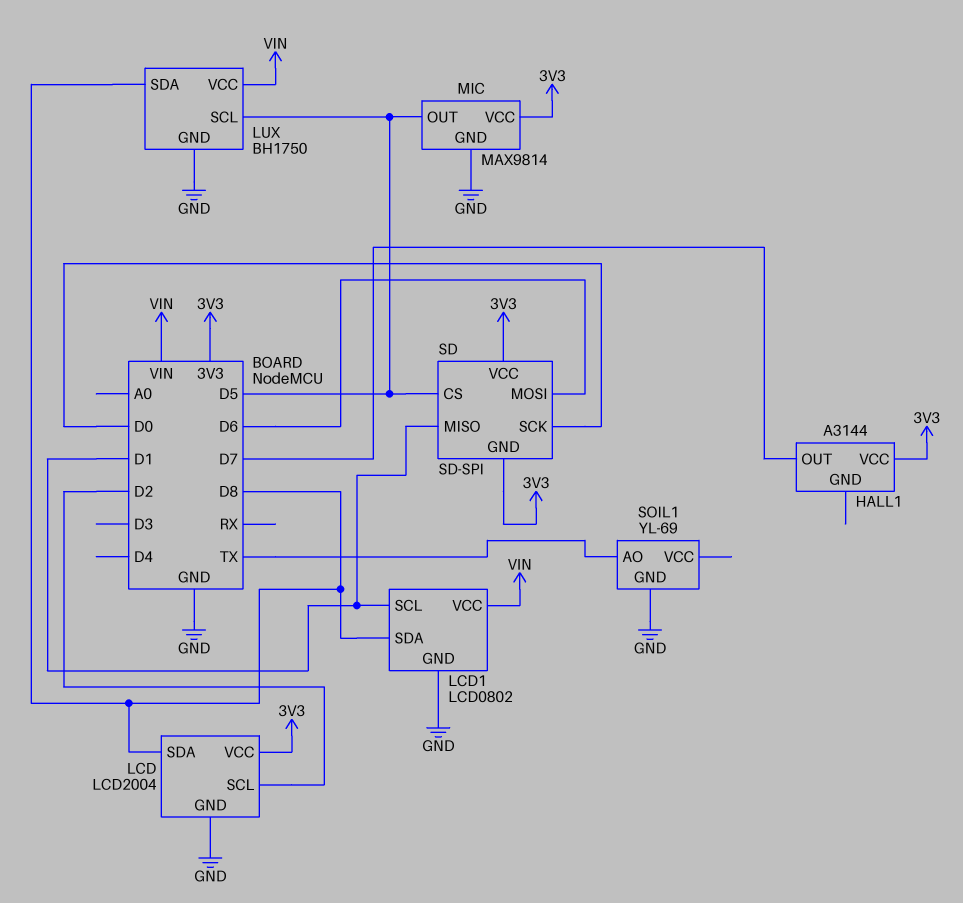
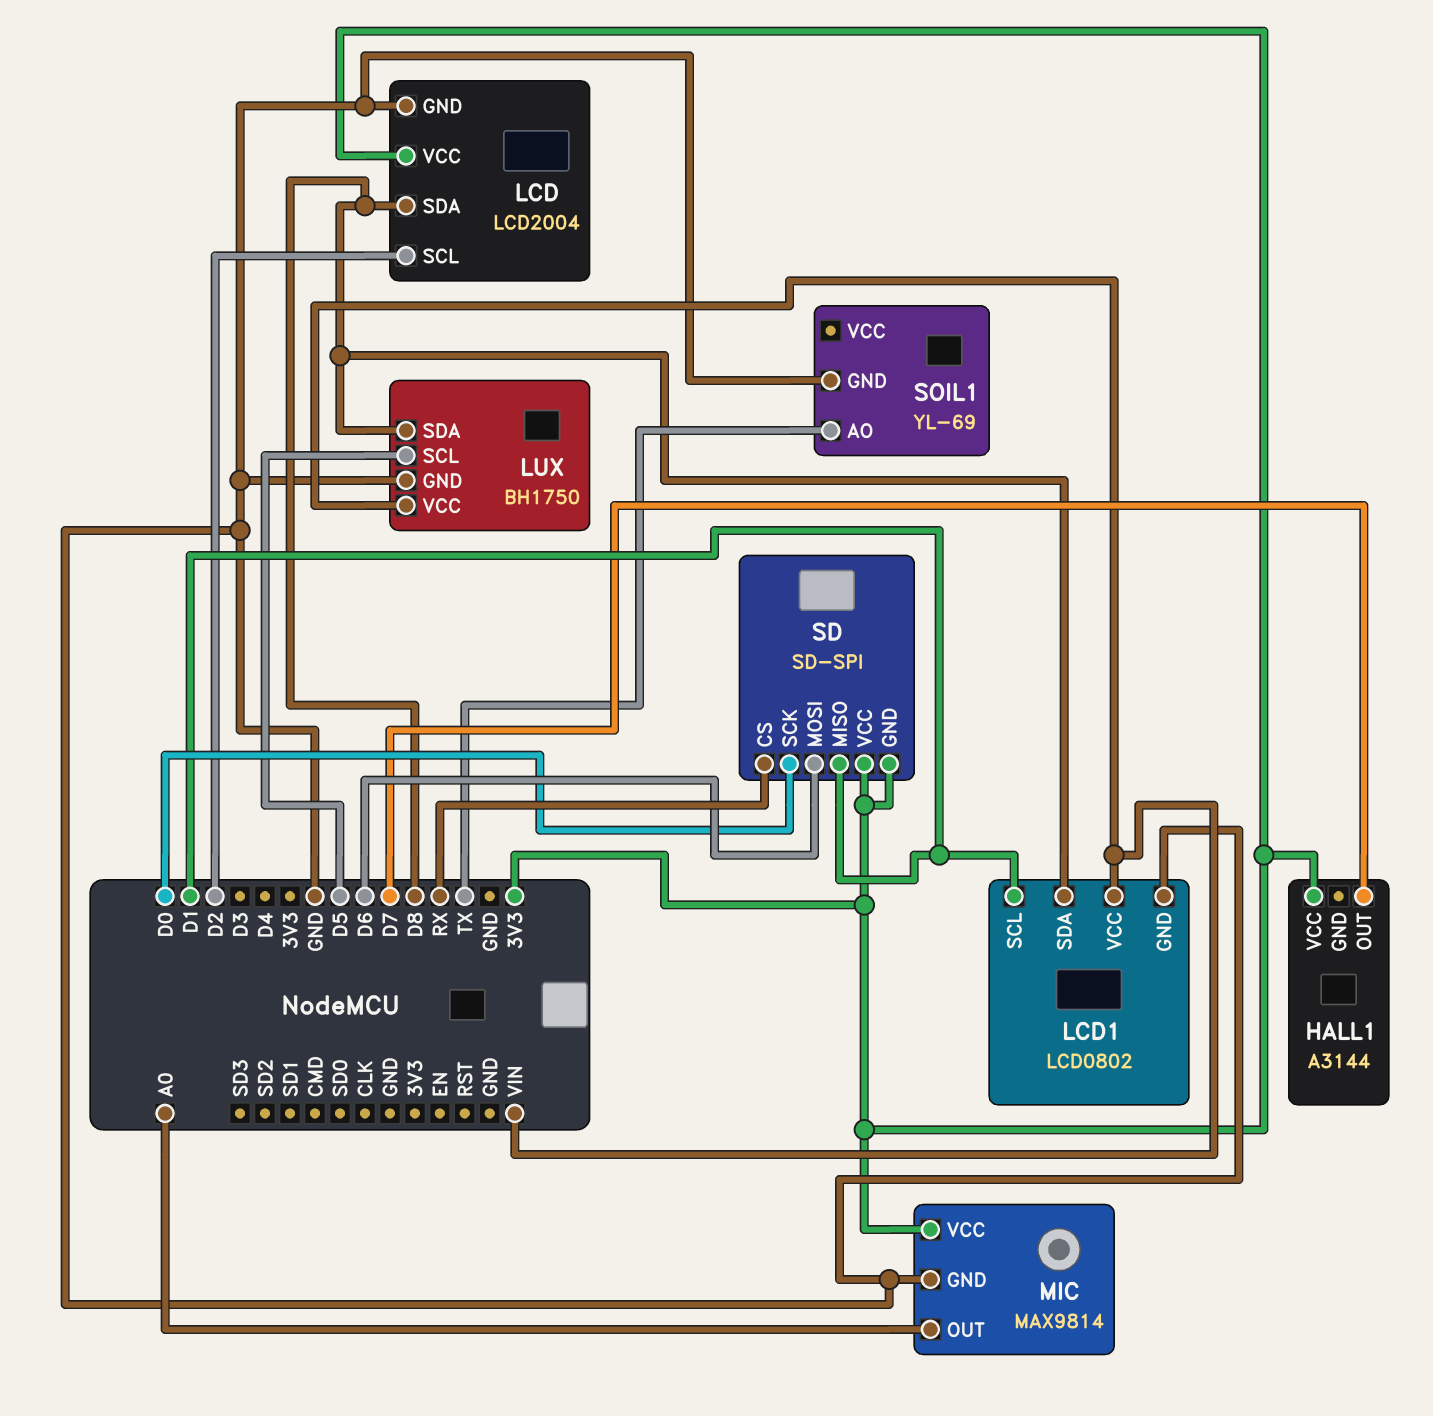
MIC pin OUT: D5 -> A0
SD pin CS: D5 -> RX

